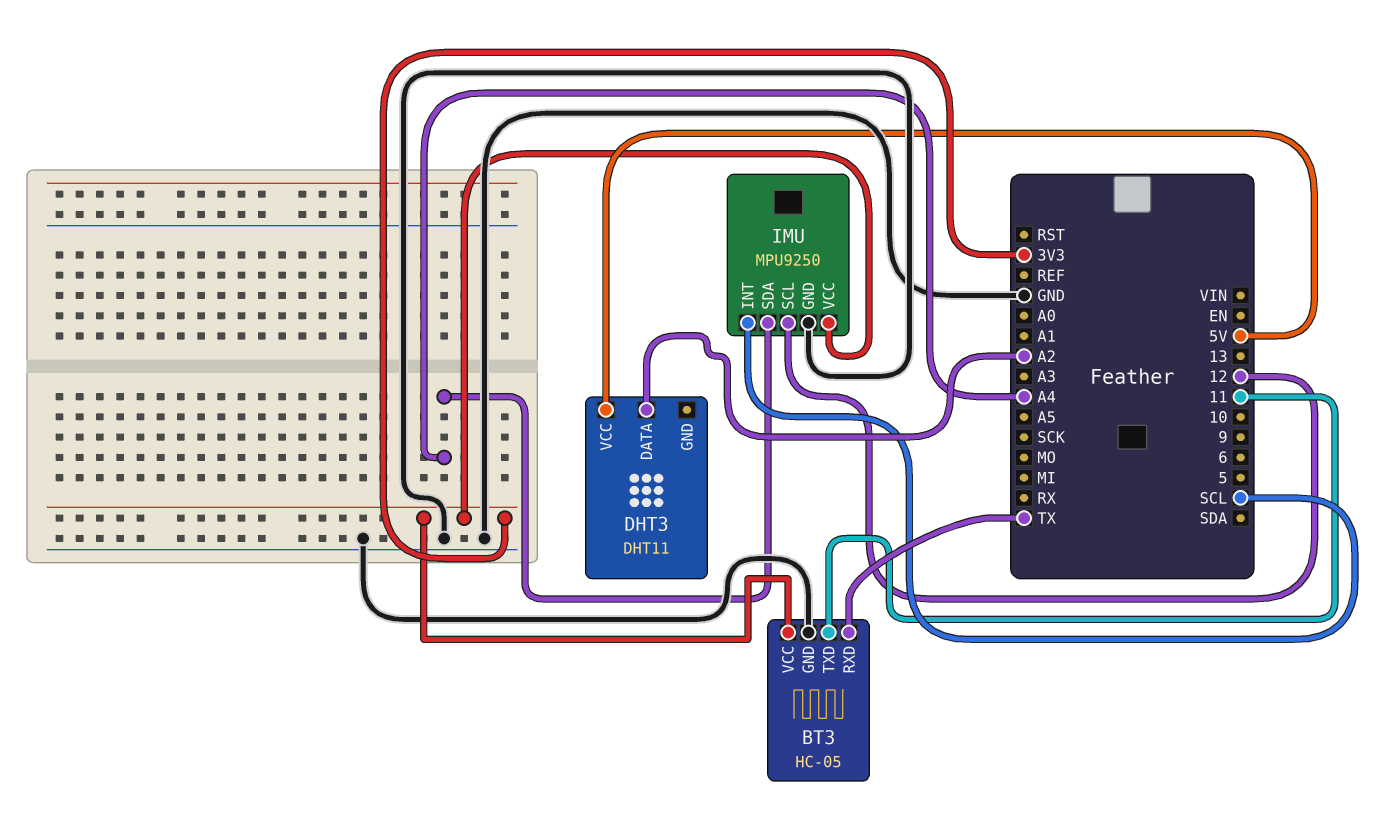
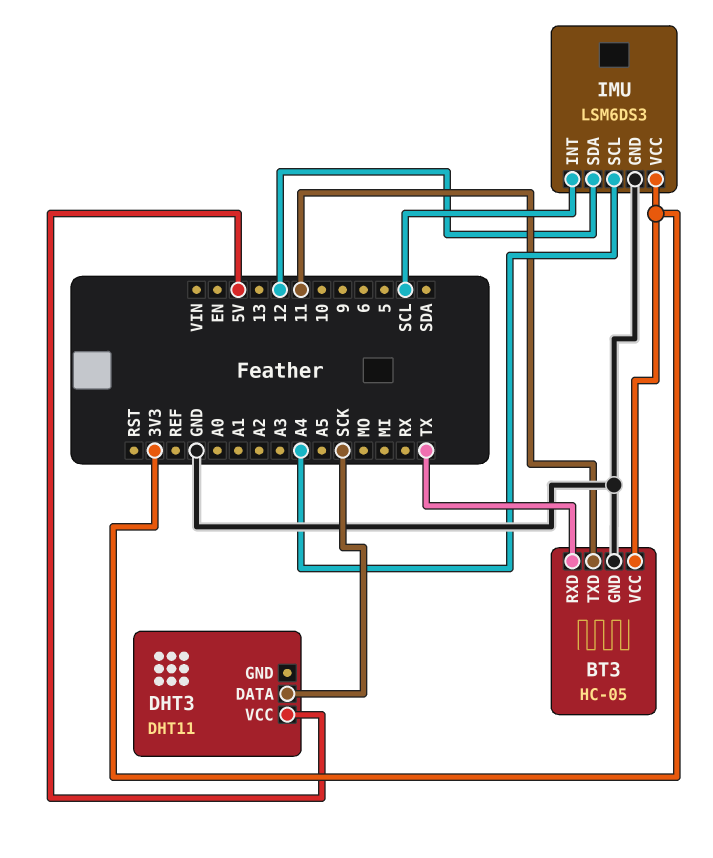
DHT3 pin DATA: A2 -> SCK
IMU: MPU9250 -> LSM6DS3
IMU pin SCL: 12 -> A4
IMU pin SDA: A4 -> 12

